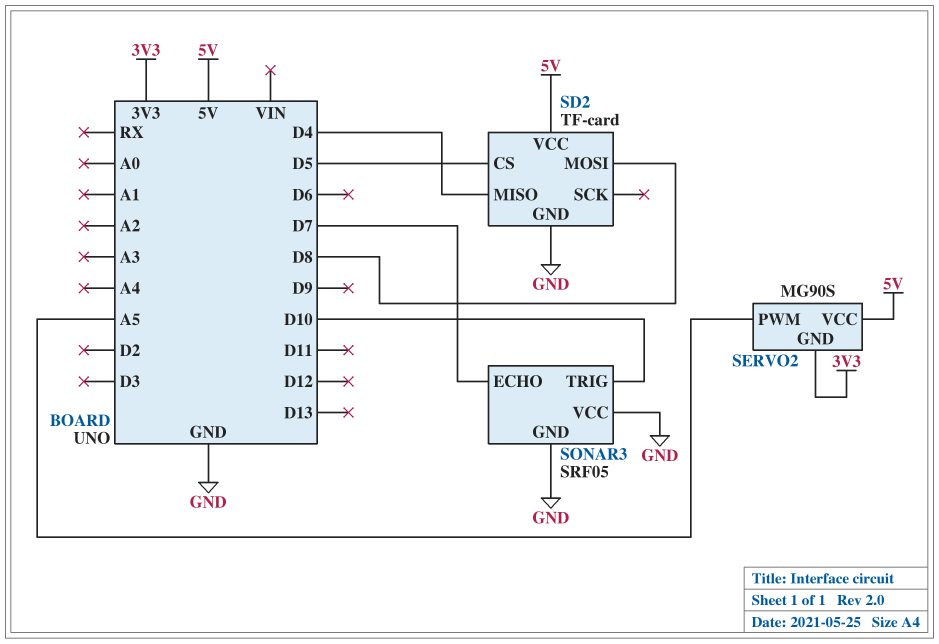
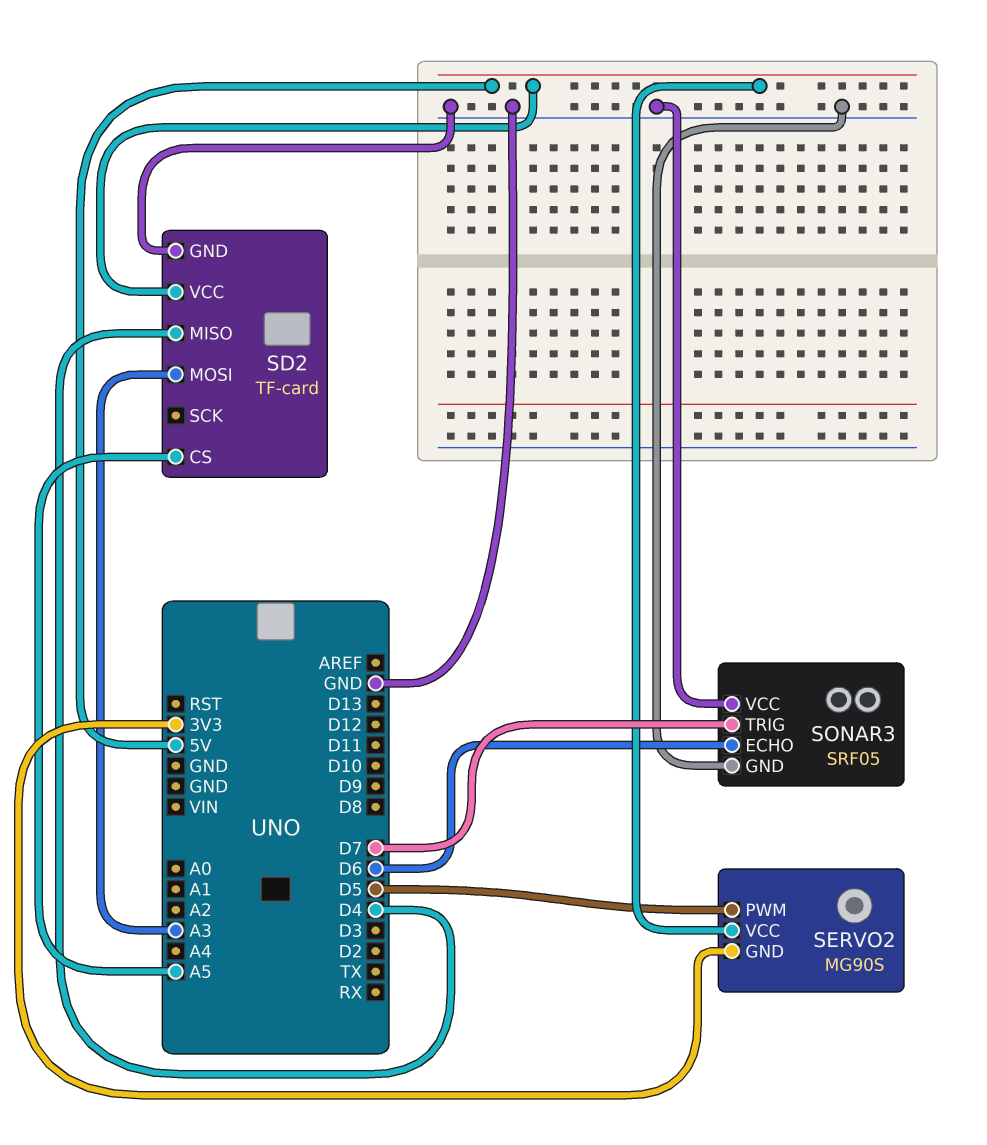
SD2 pin CS: D5 -> A5
SD2 pin MOSI: D8 -> A3
SERVO2 pin PWM: A5 -> D5
SONAR3 pin ECHO: D7 -> D6
SONAR3 pin TRIG: D10 -> D7

